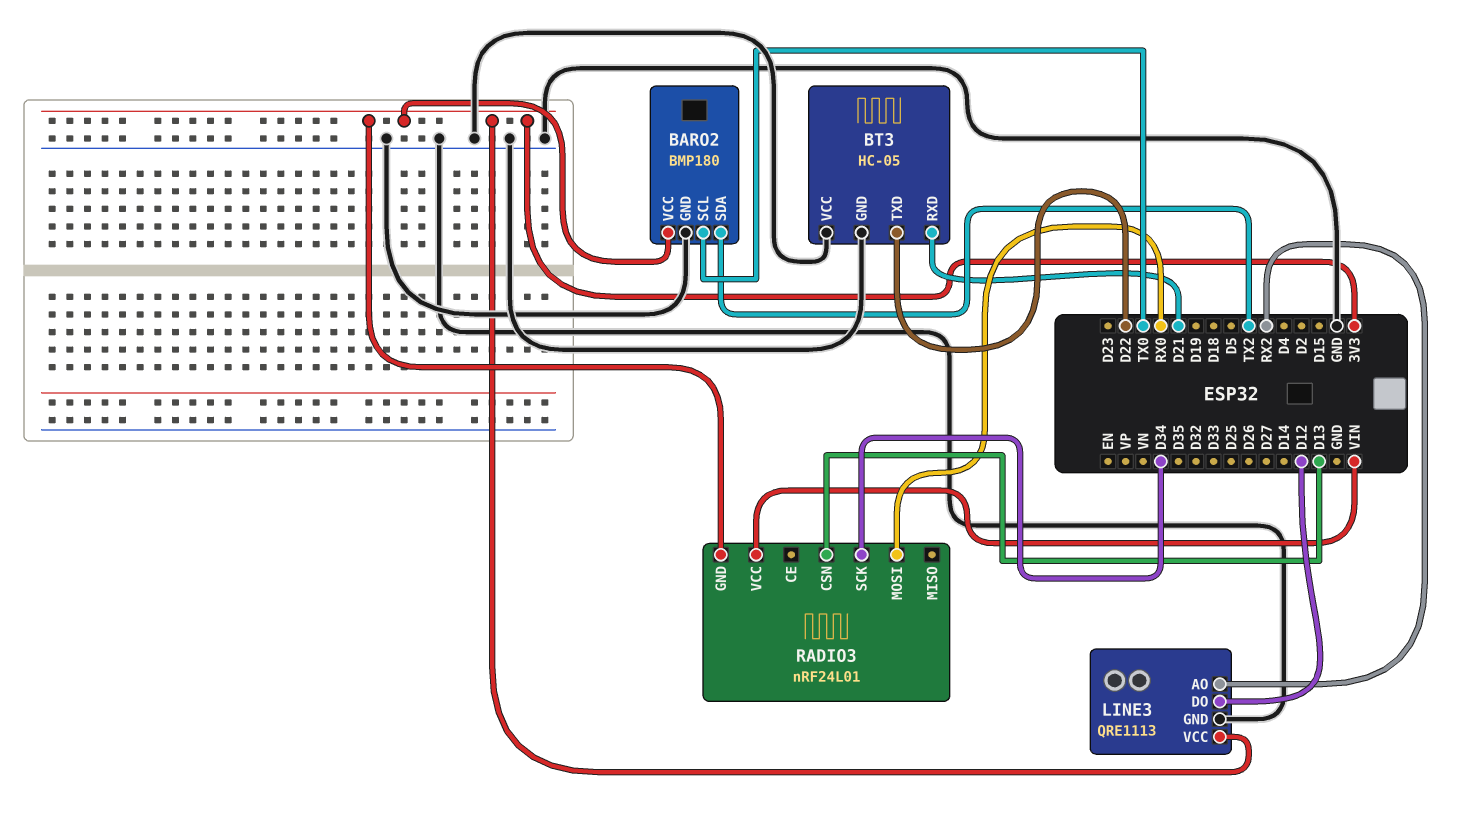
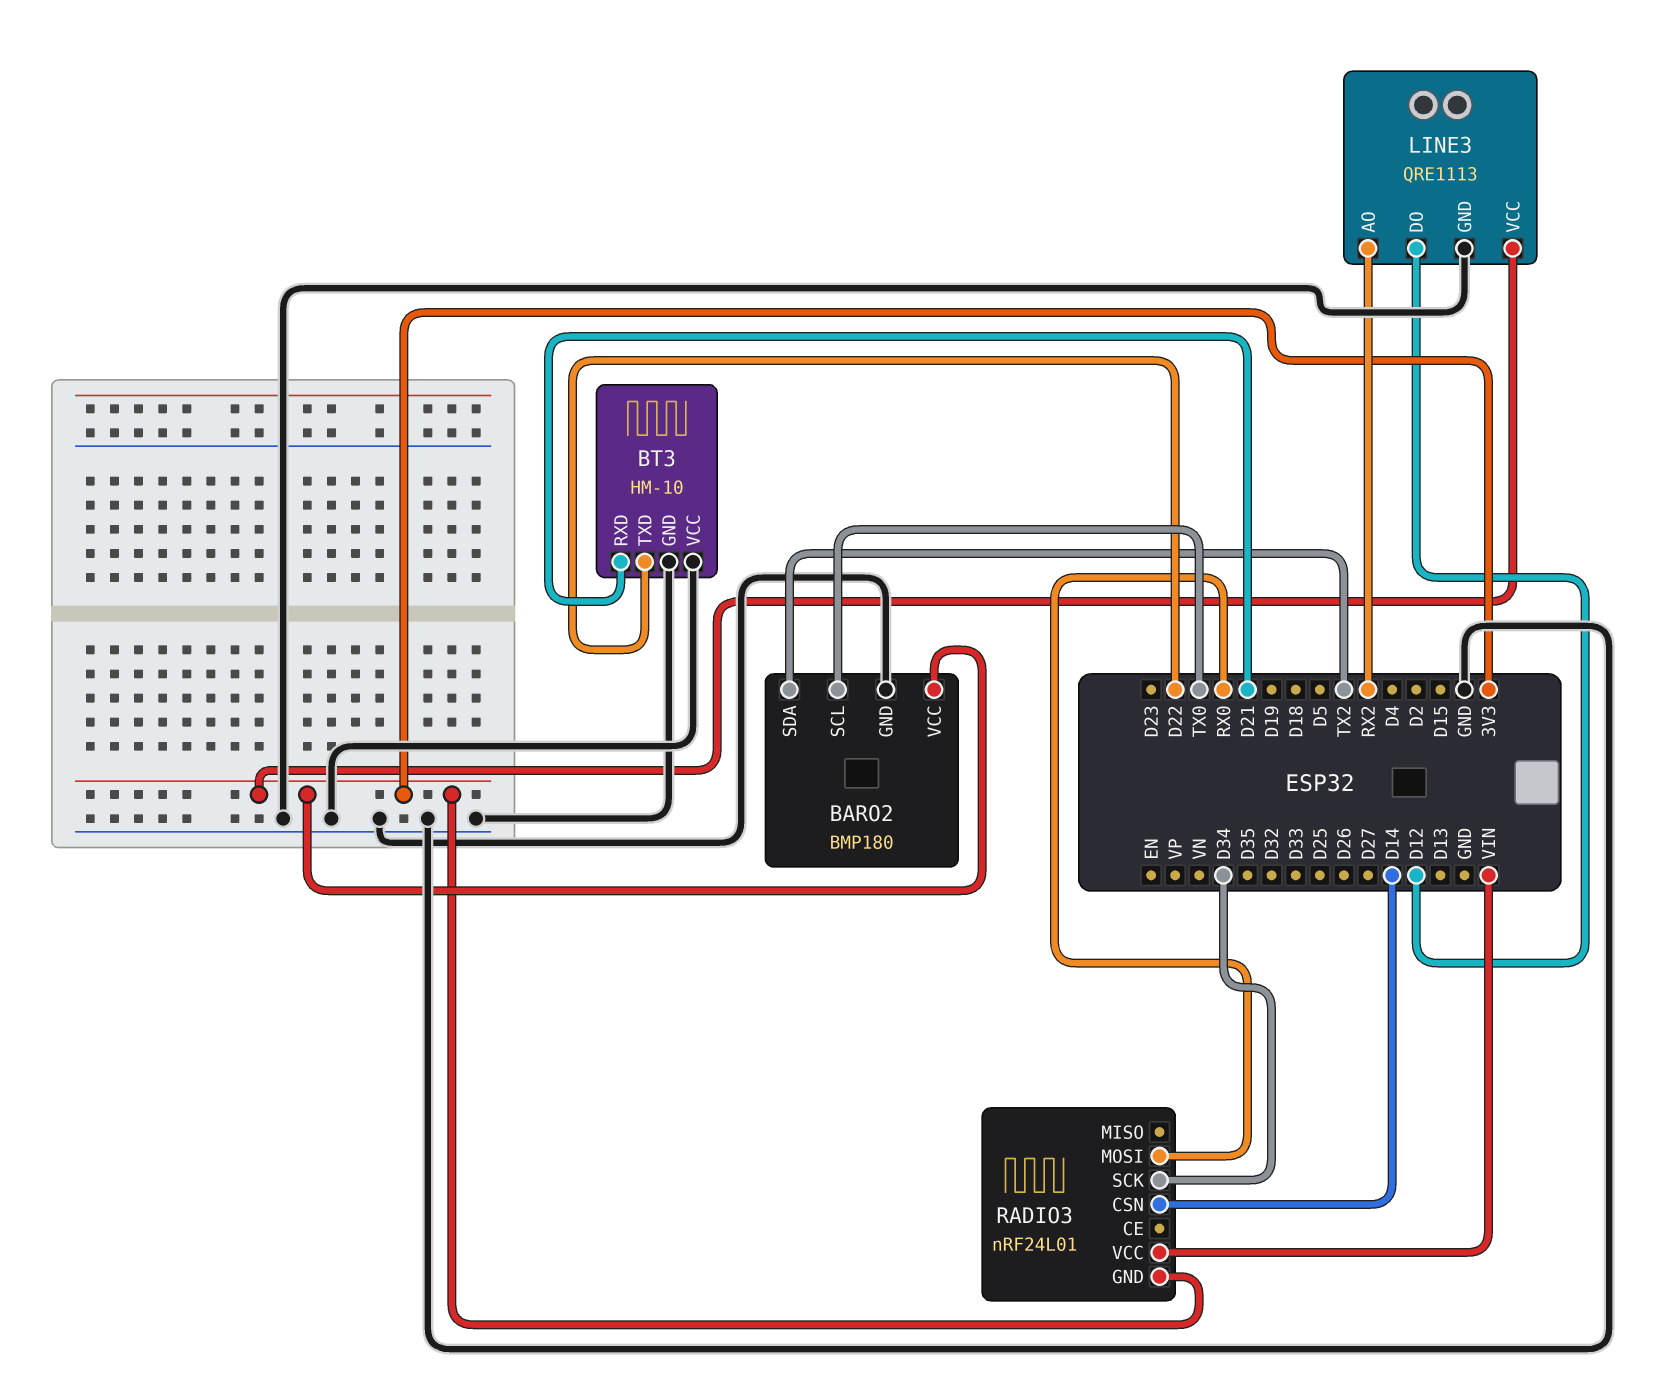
BT3: HC-05 -> HM-10
RADIO3 pin CSN: D13 -> D14

